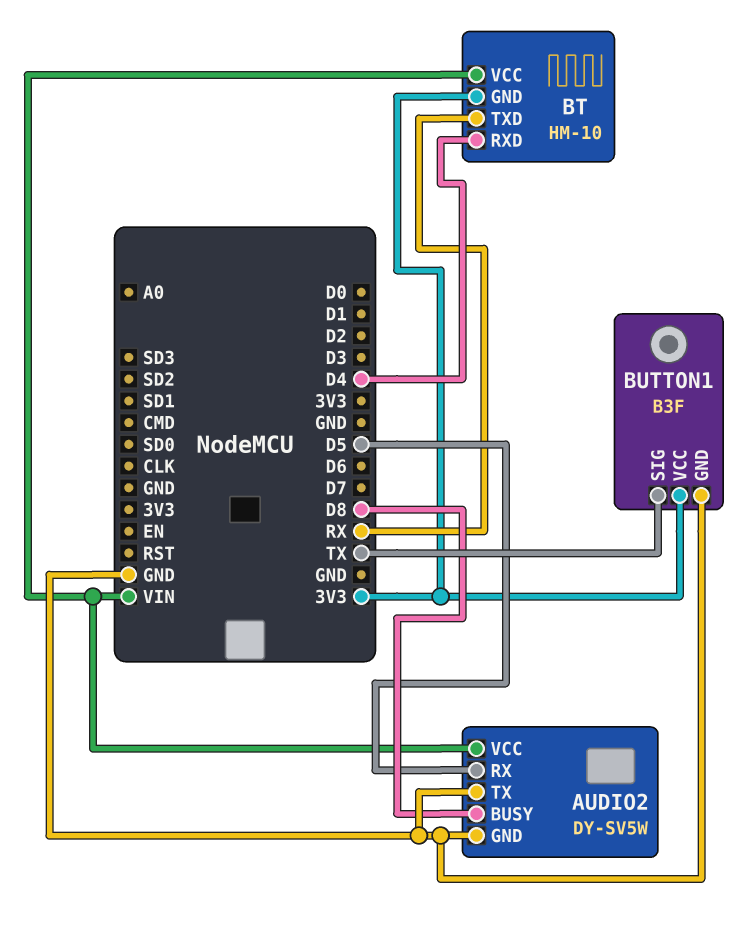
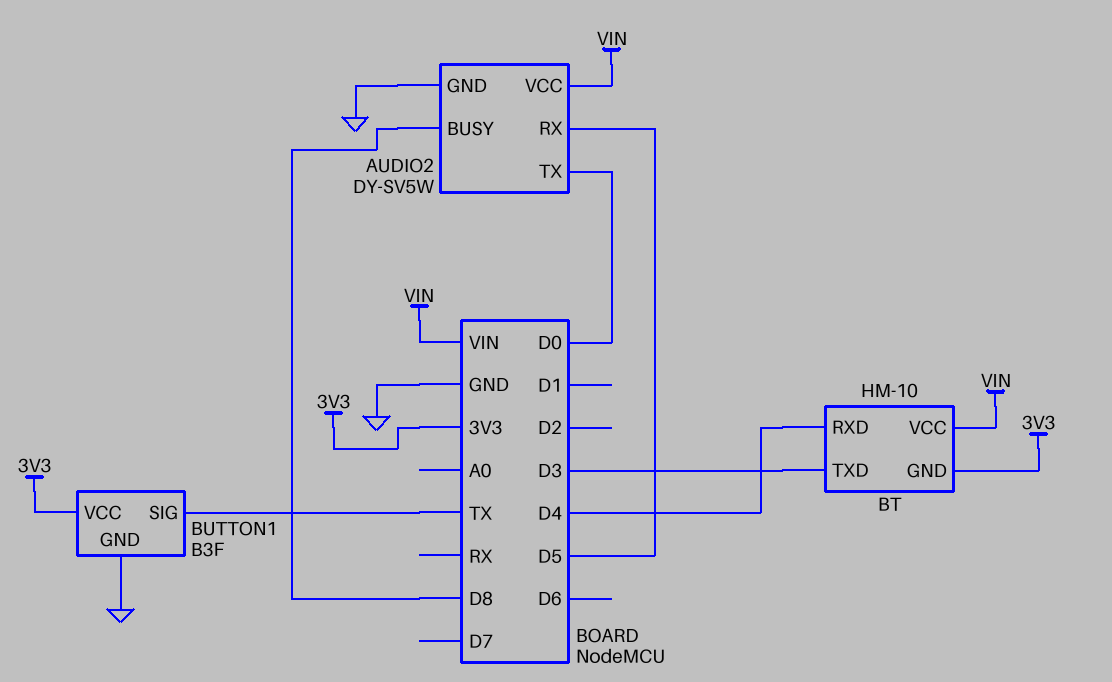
AUDIO2 pin TX: GND -> D0
BT pin TXD: RX -> D3

